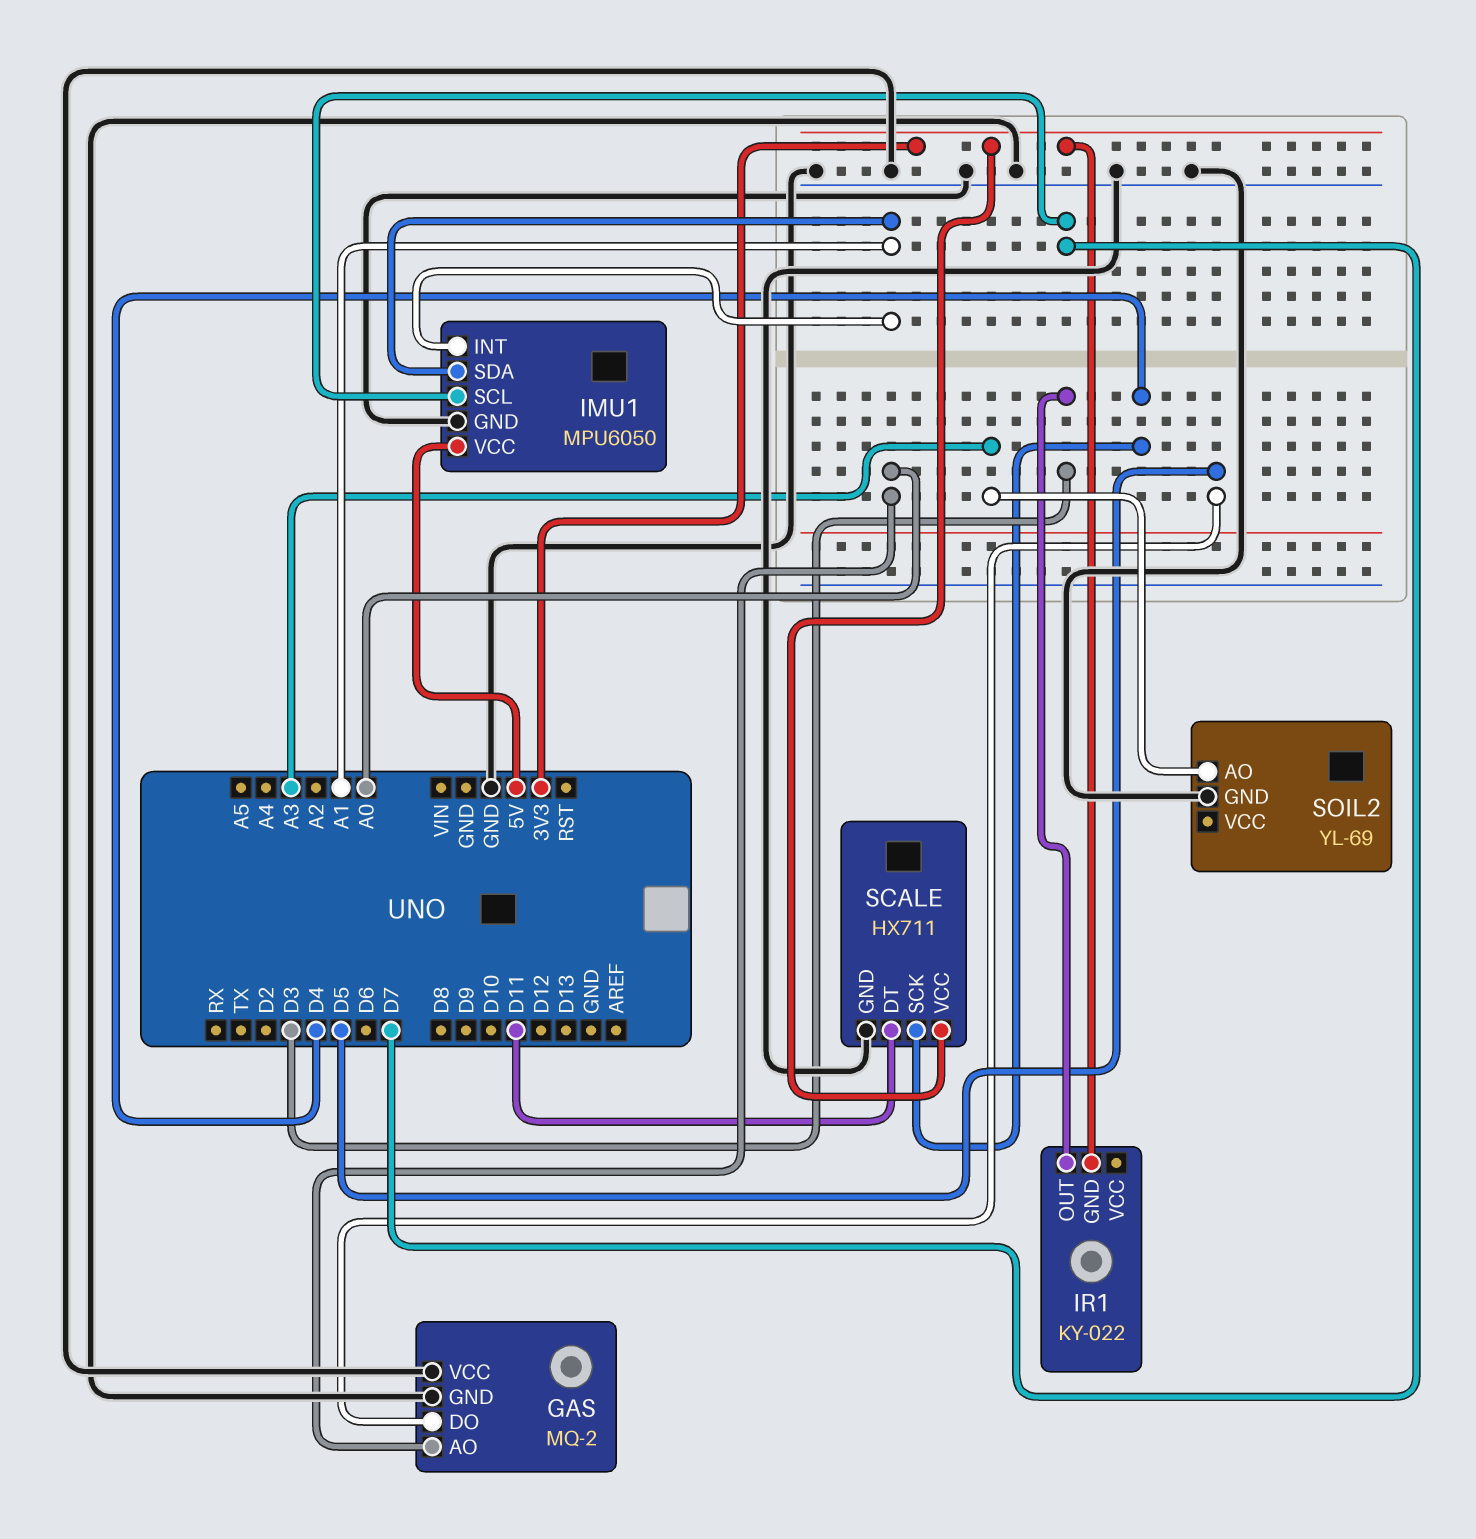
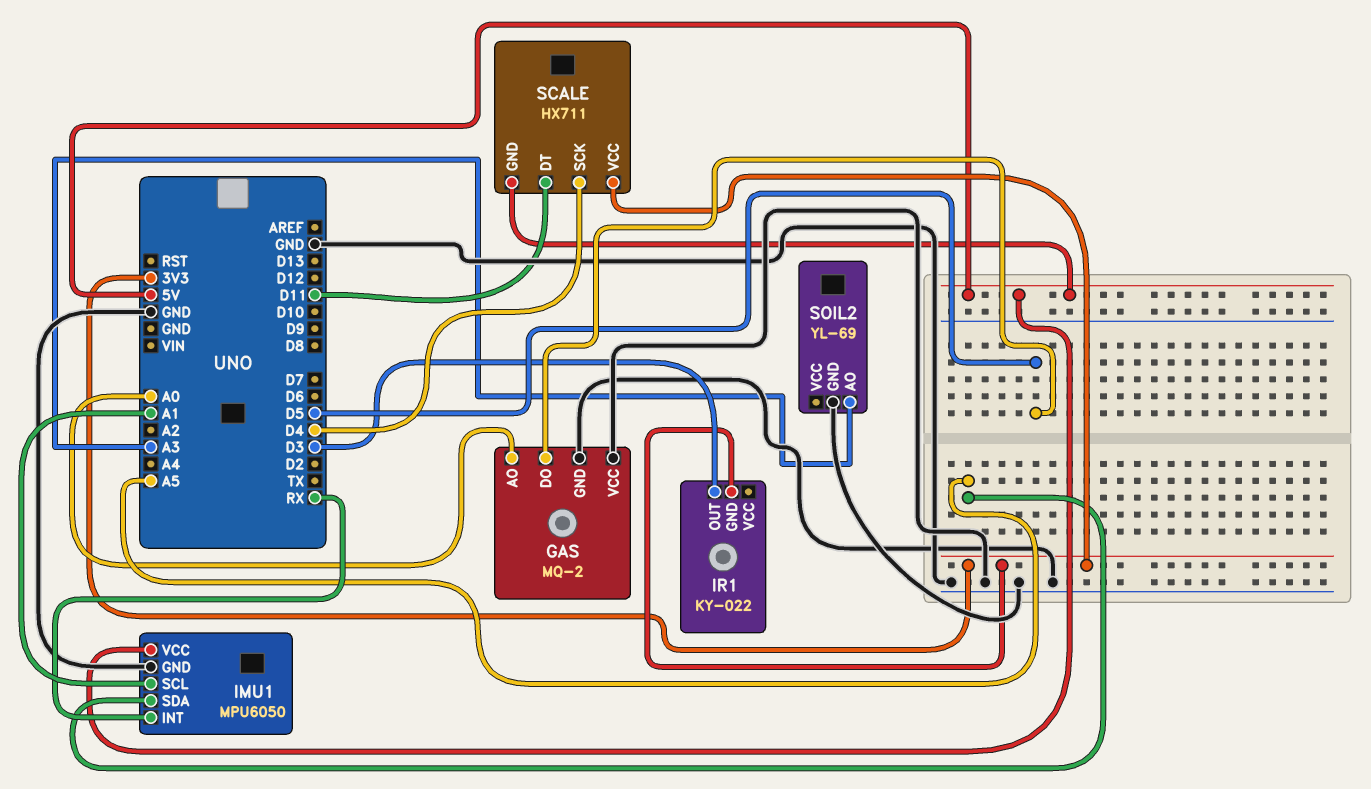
IMU1 pin INT: A1 -> RX
IMU1 pin SCL: D7 -> A1
IMU1 pin SDA: A1 -> A5
SCALE pin GND: GND -> 5V

